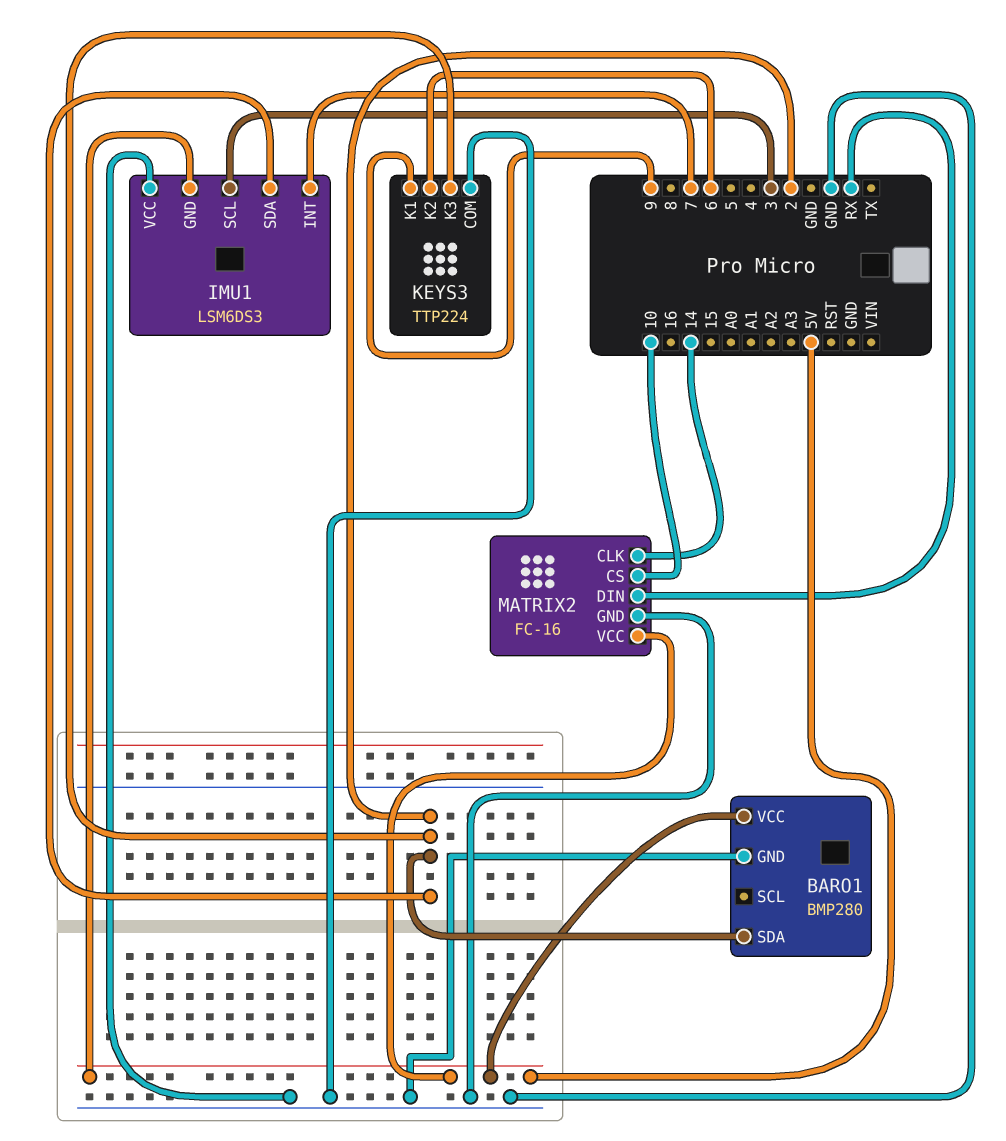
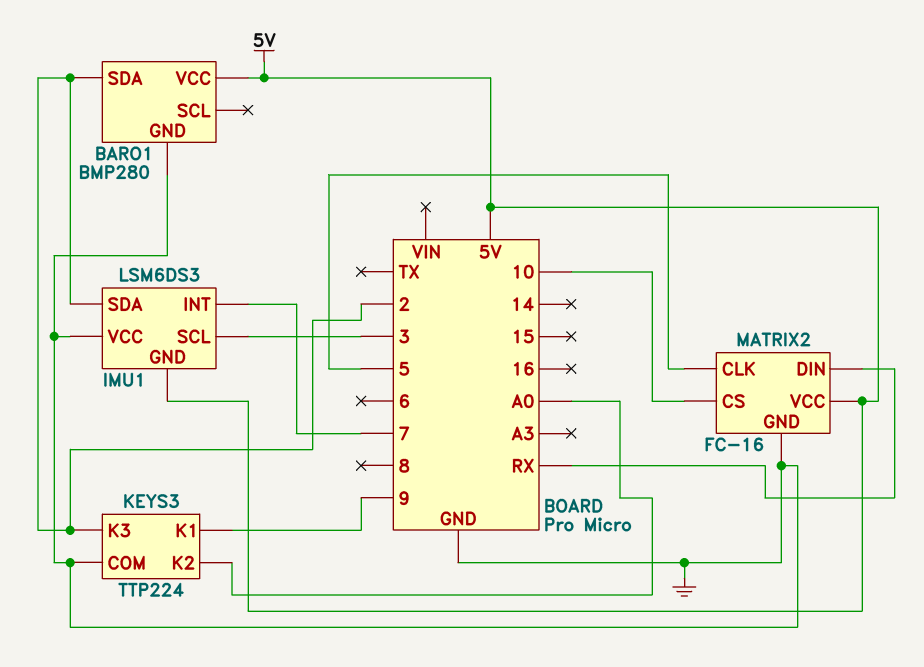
KEYS3 pin K2: 6 -> A0
MATRIX2 pin CLK: 14 -> 5

